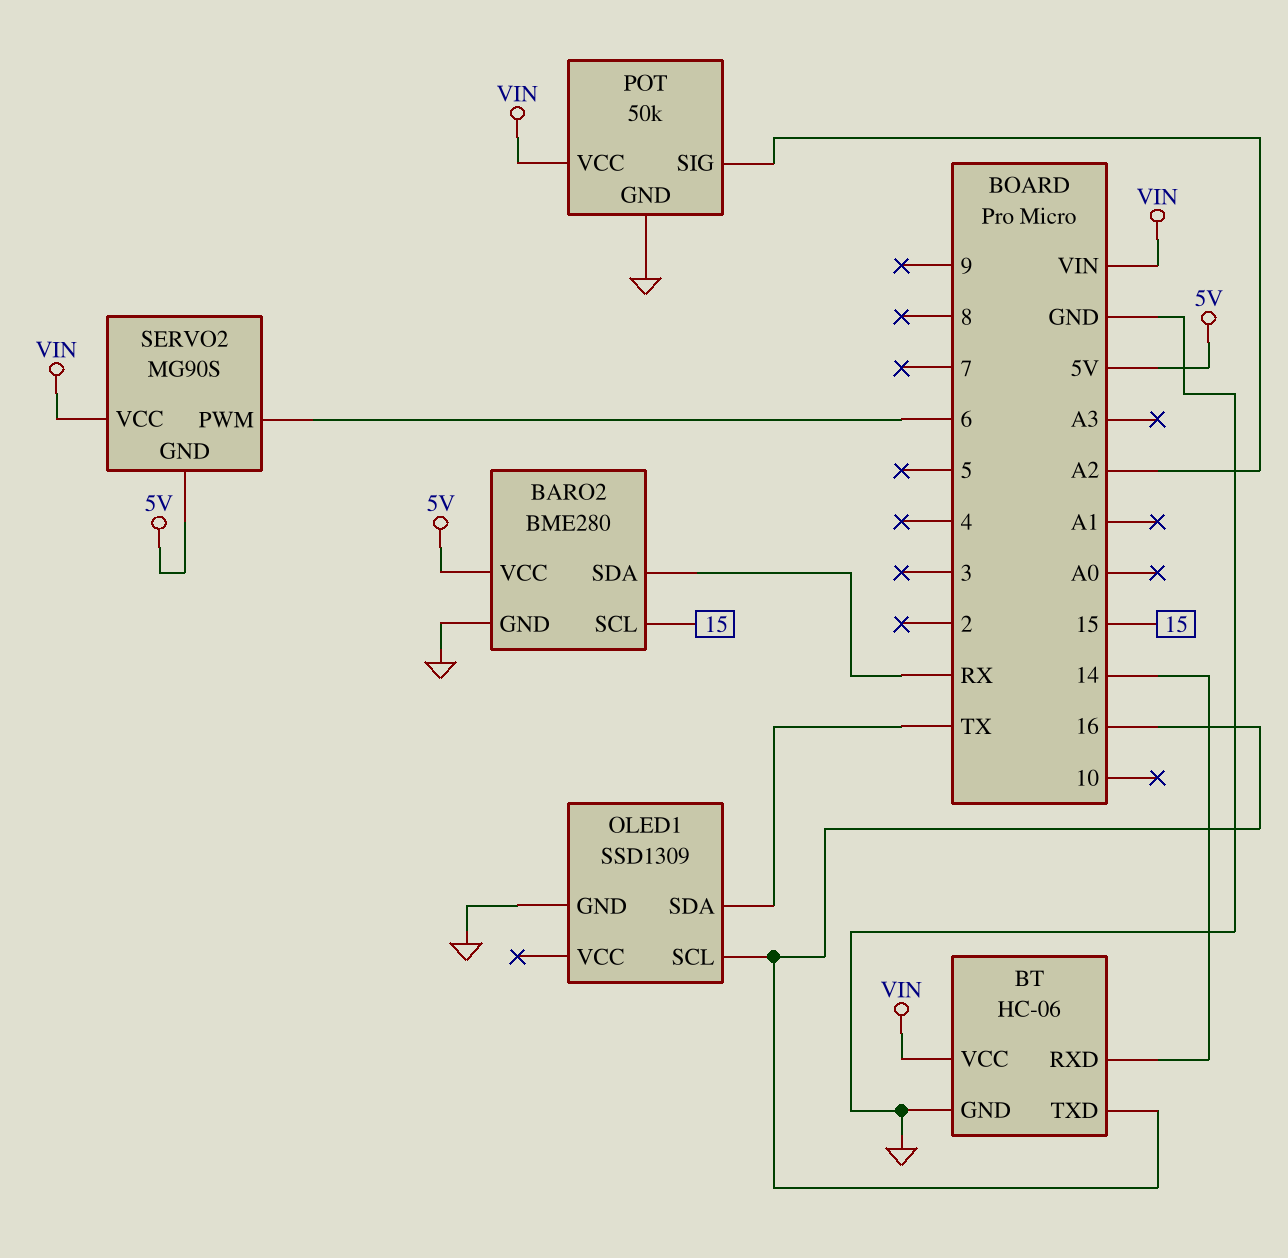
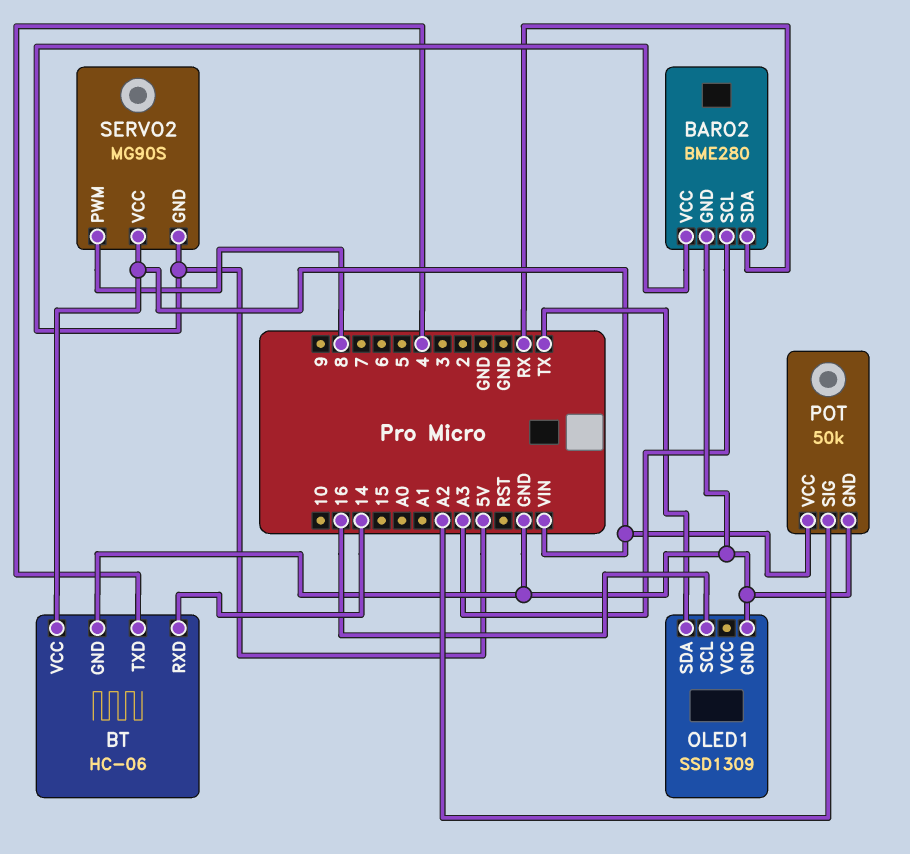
BARO2 pin SCL: 15 -> A3
BT pin TXD: 16 -> 4
SERVO2 pin PWM: 6 -> 8

